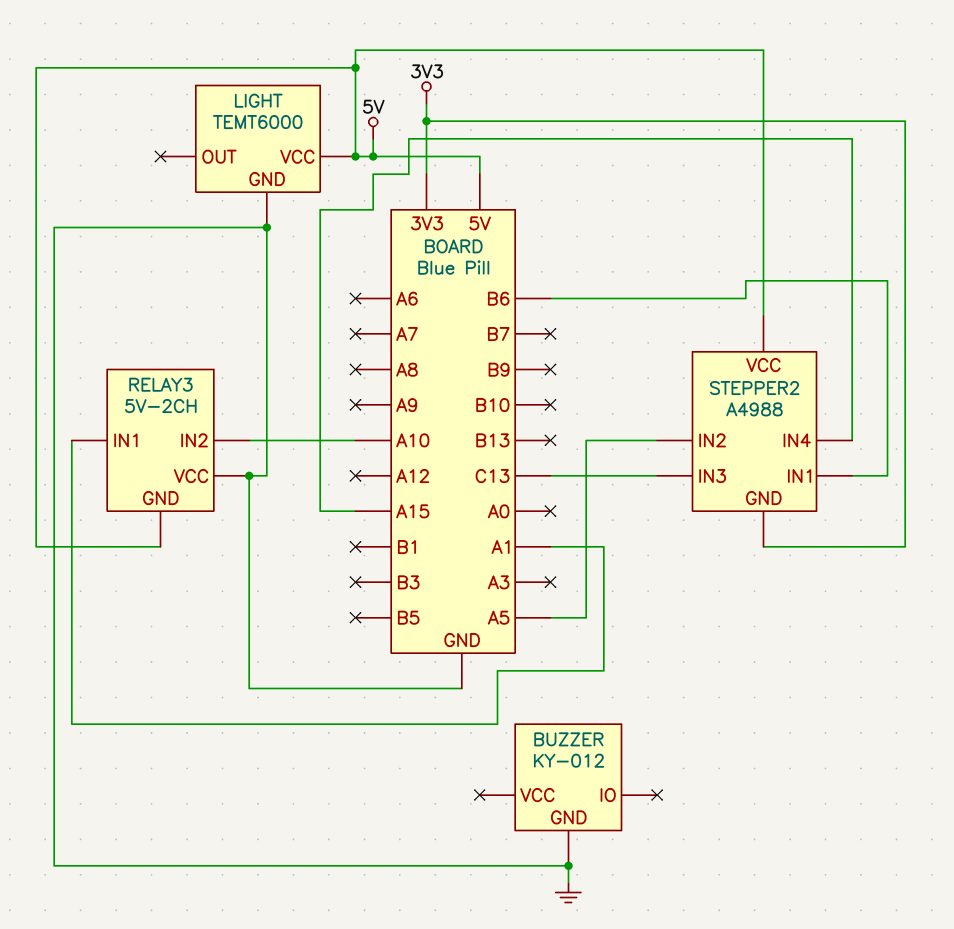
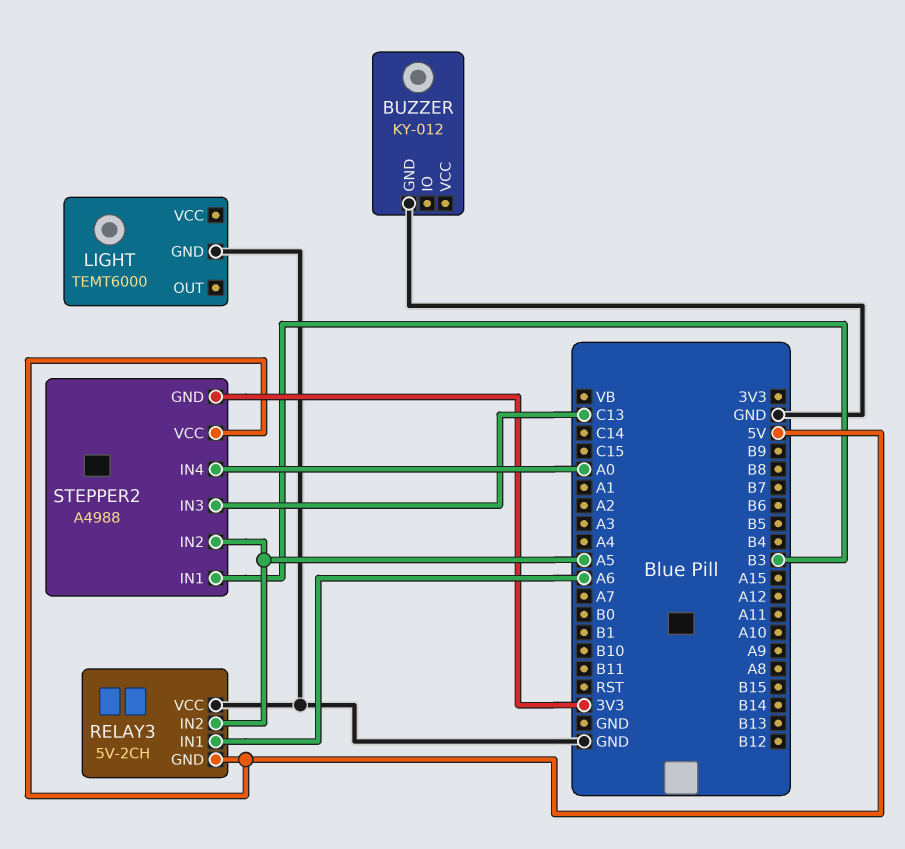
LIGHT pin VCC: 5V -> none
RELAY3 pin IN1: A1 -> A6
RELAY3 pin IN2: A10 -> A5
STEPPER2 pin IN1: B6 -> B3
STEPPER2 pin IN4: A15 -> A0

